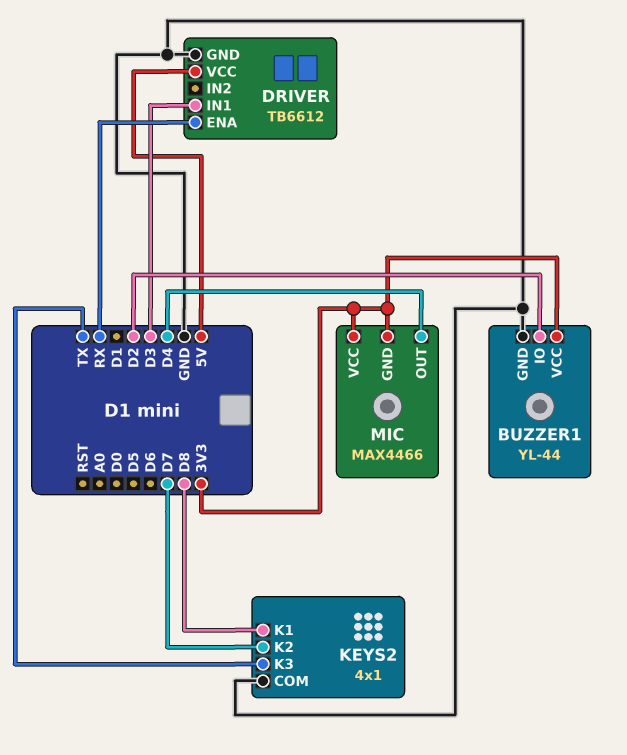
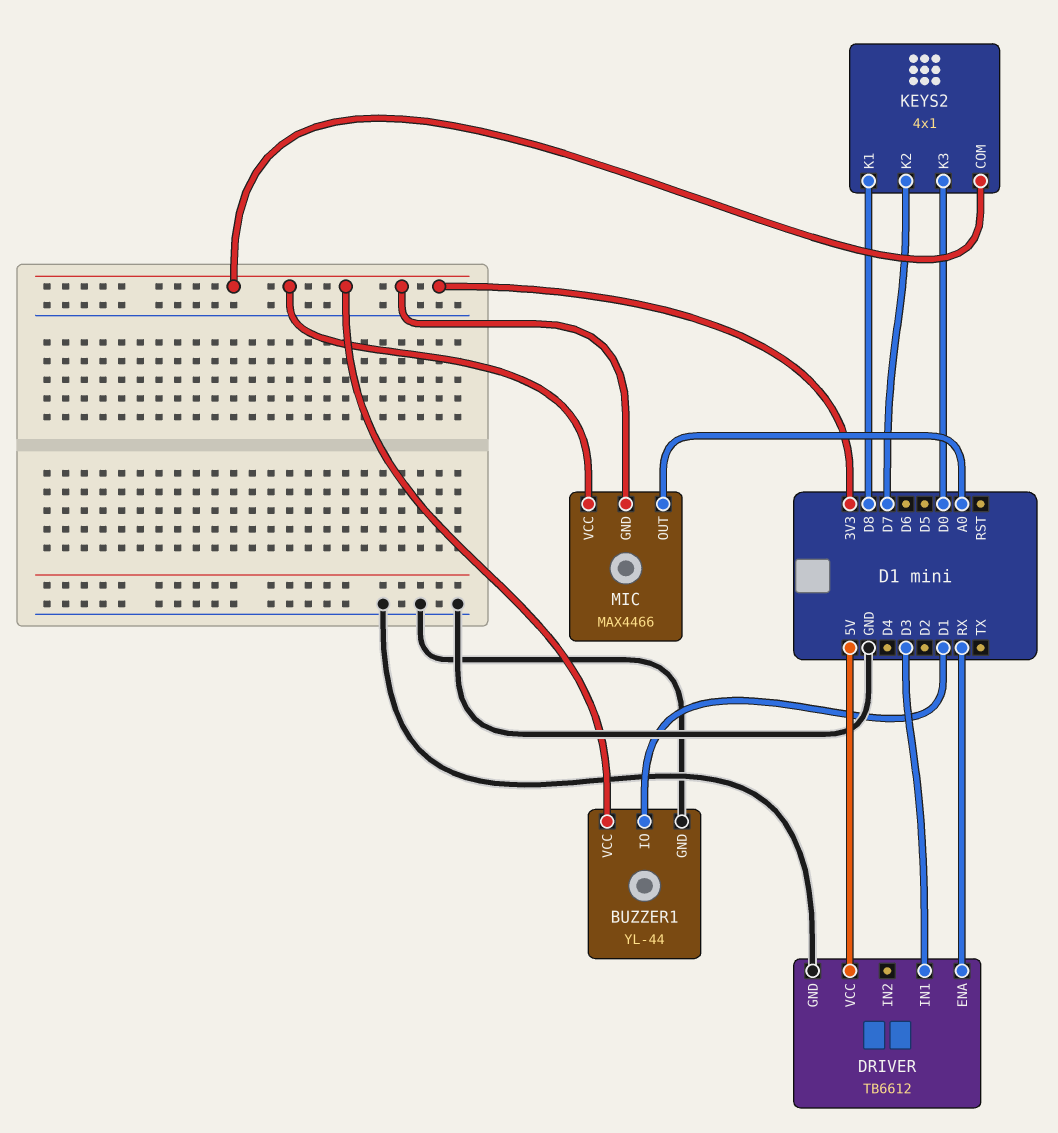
BUZZER1 pin IO: D2 -> D1
KEYS2 pin COM: GND -> 3V3
KEYS2 pin K3: TX -> D0
MIC pin OUT: D4 -> A0

